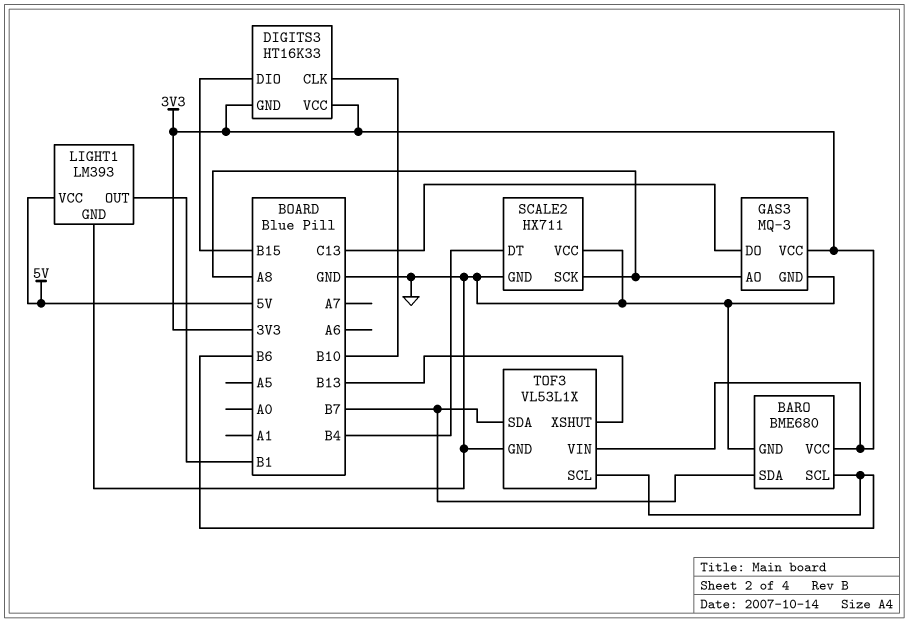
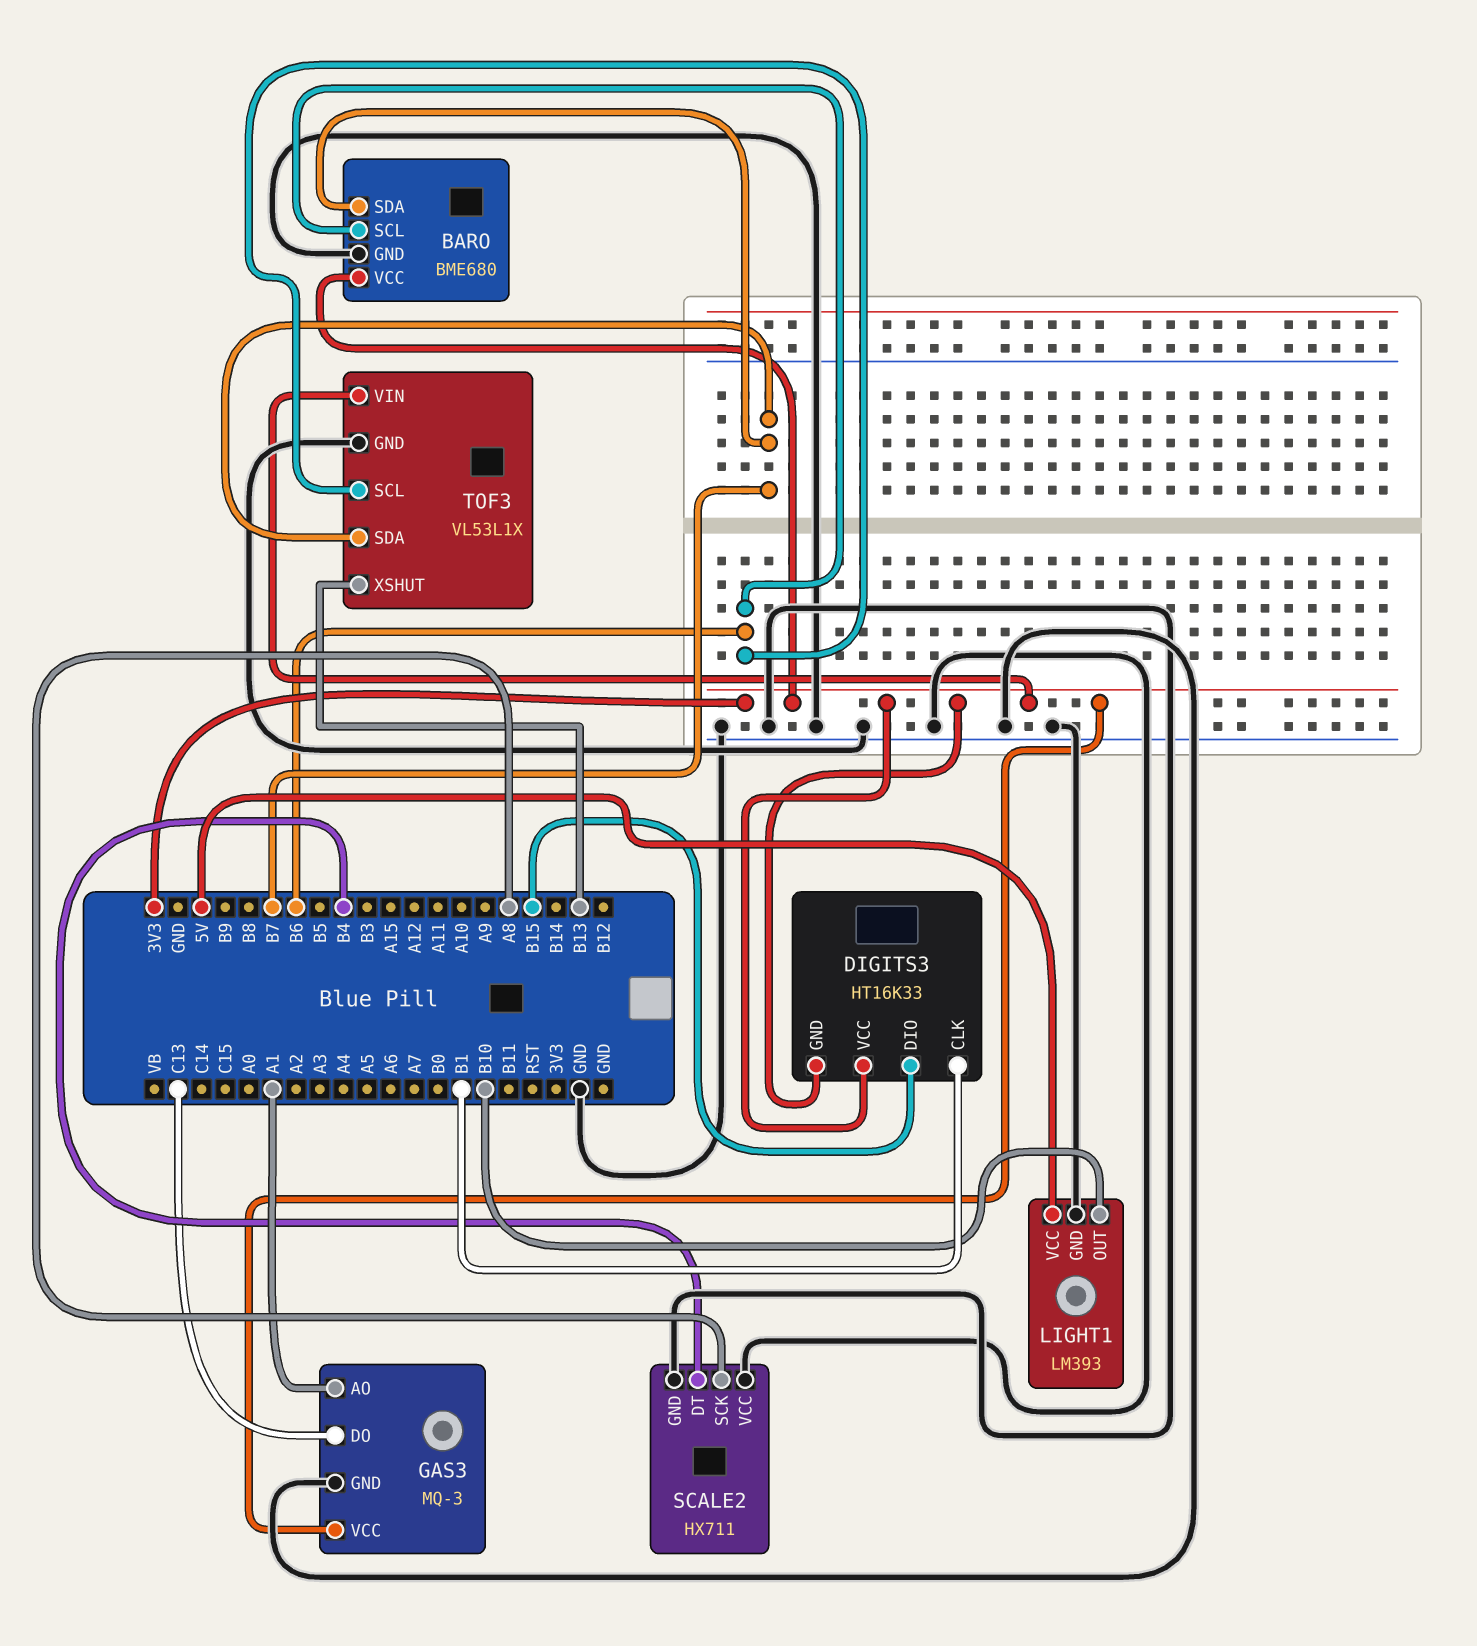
DIGITS3 pin CLK: B10 -> B1
GAS3 pin AO: A8 -> A1
LIGHT1 pin OUT: B1 -> B10

